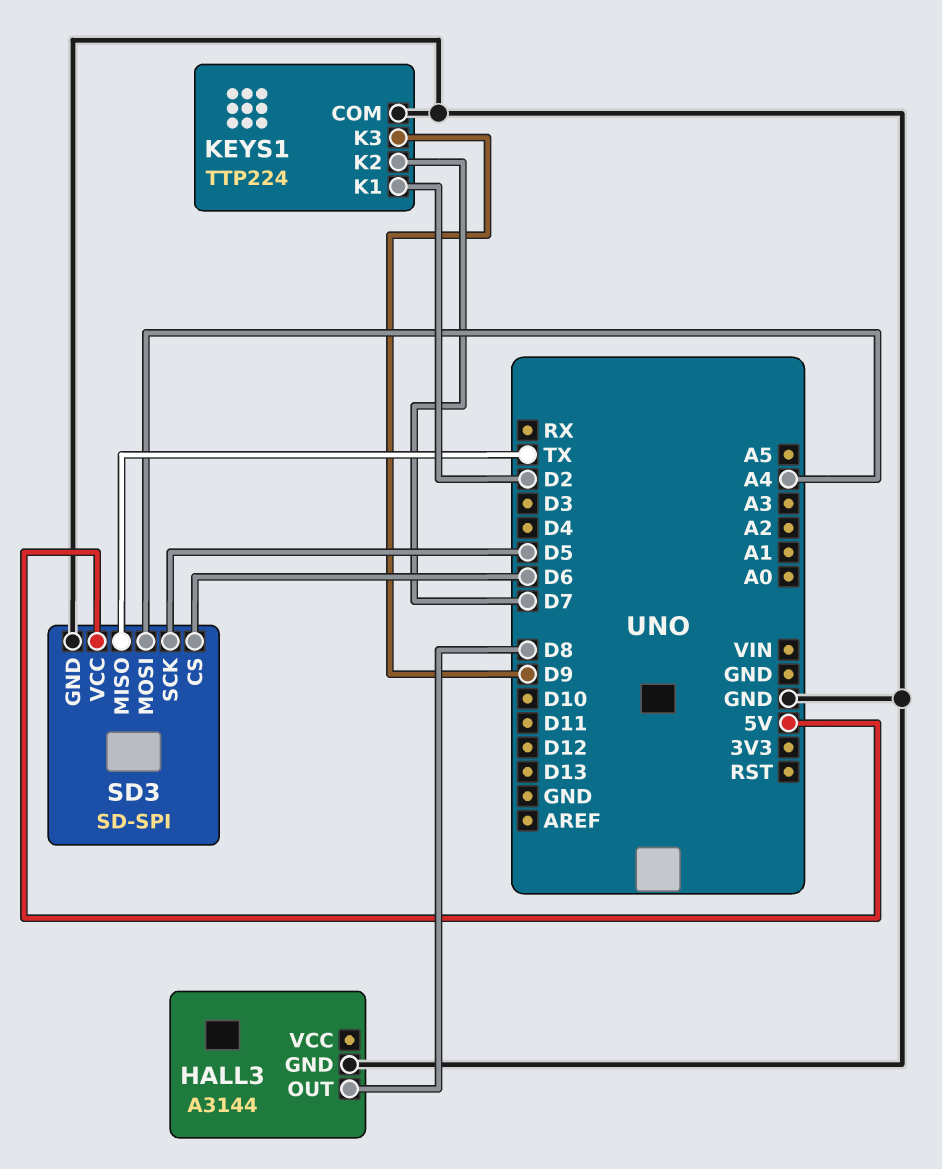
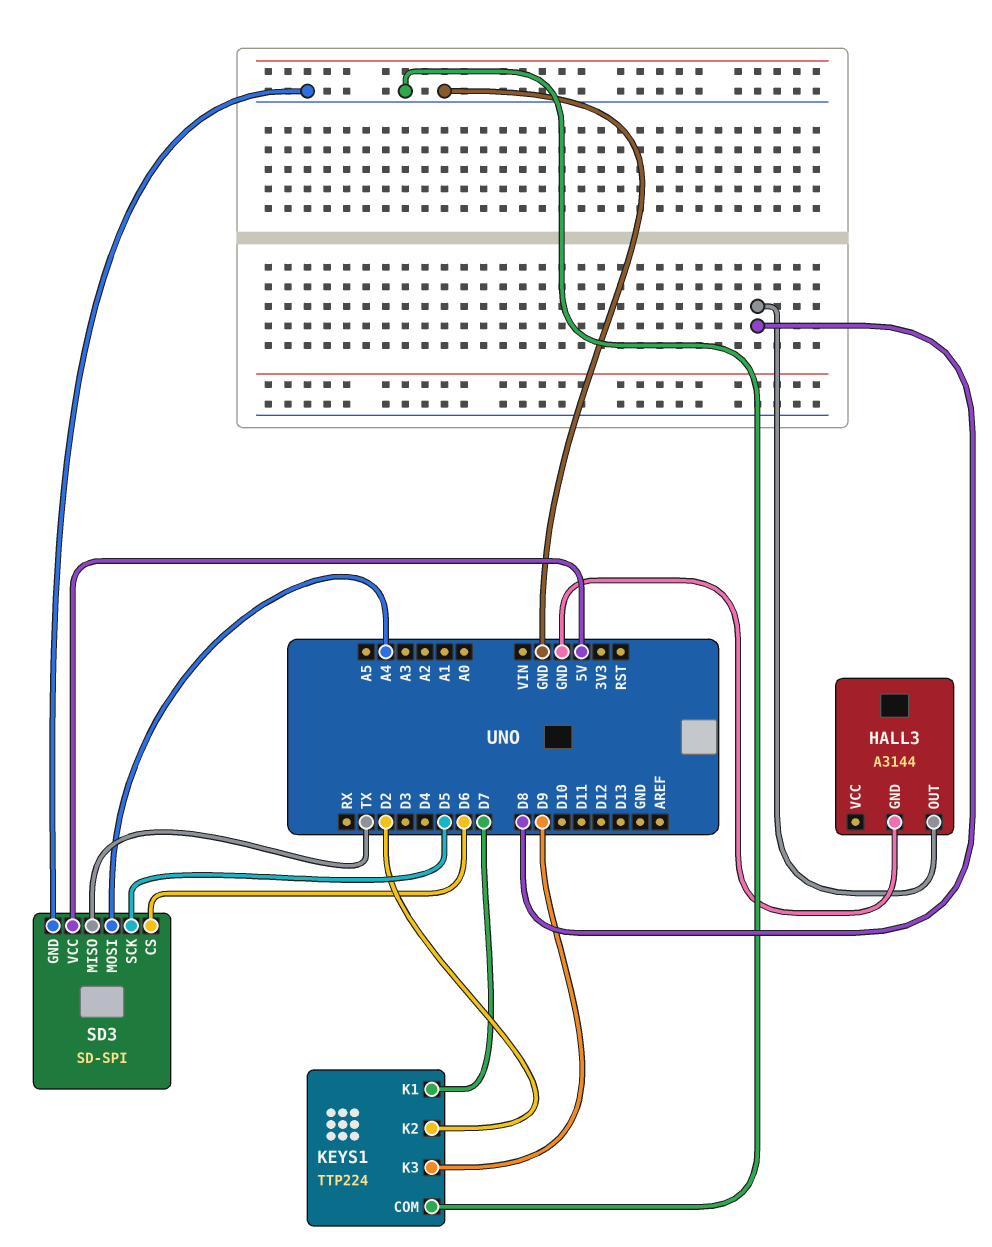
KEYS1 pin K1: D2 -> D7
KEYS1 pin K2: D7 -> D2

